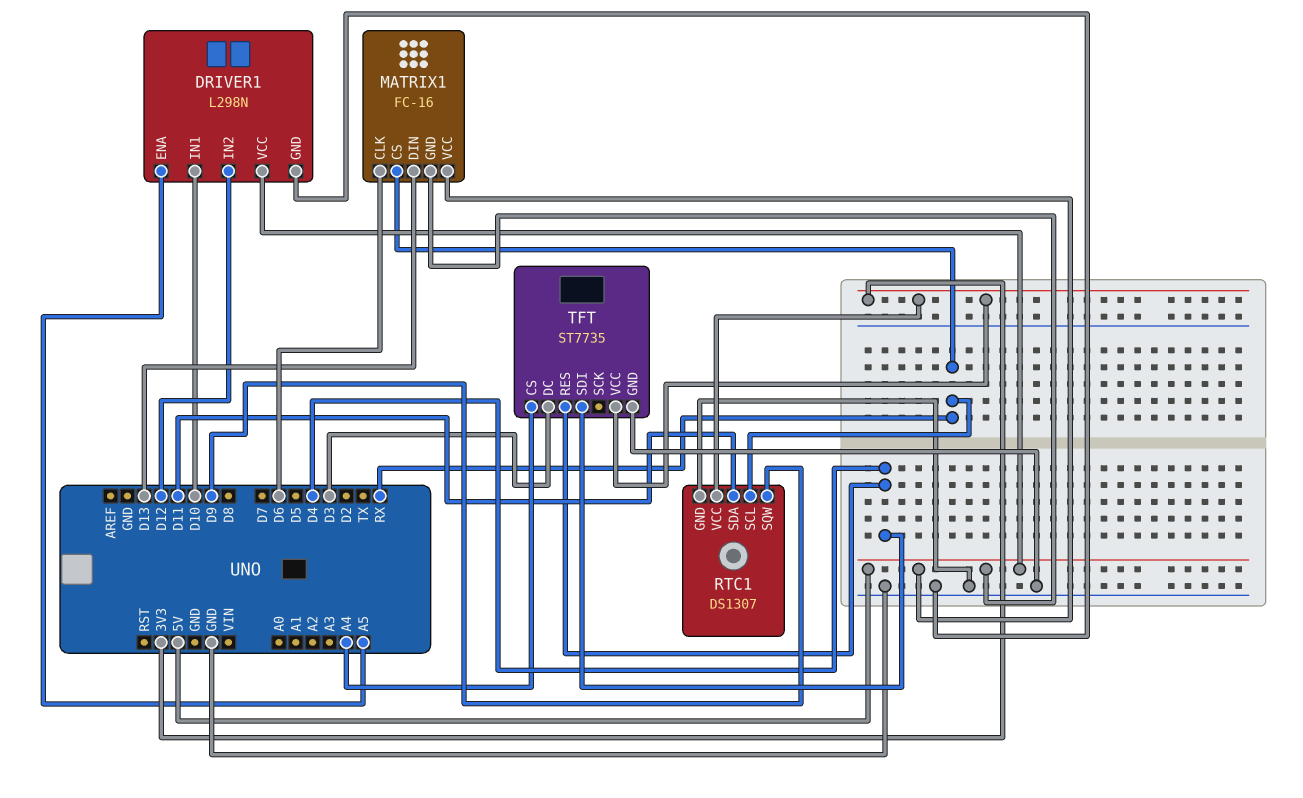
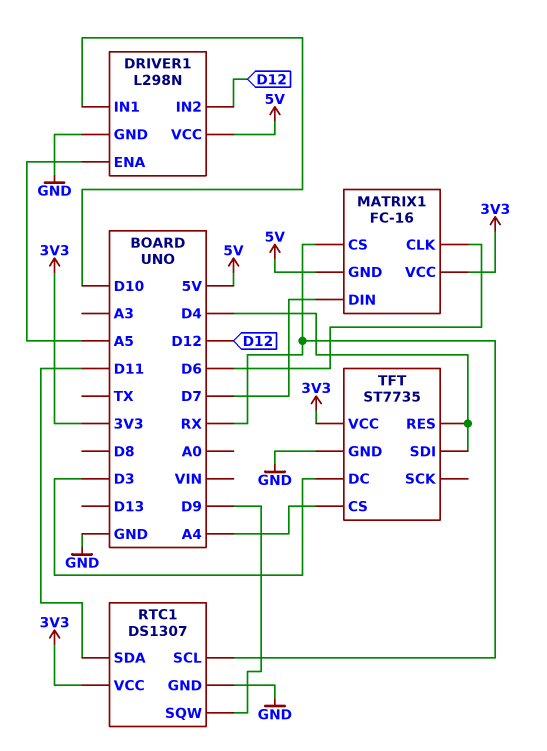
MATRIX1 pin DIN: D13 -> D7
MATRIX1 pin VCC: 5V -> 3V3

